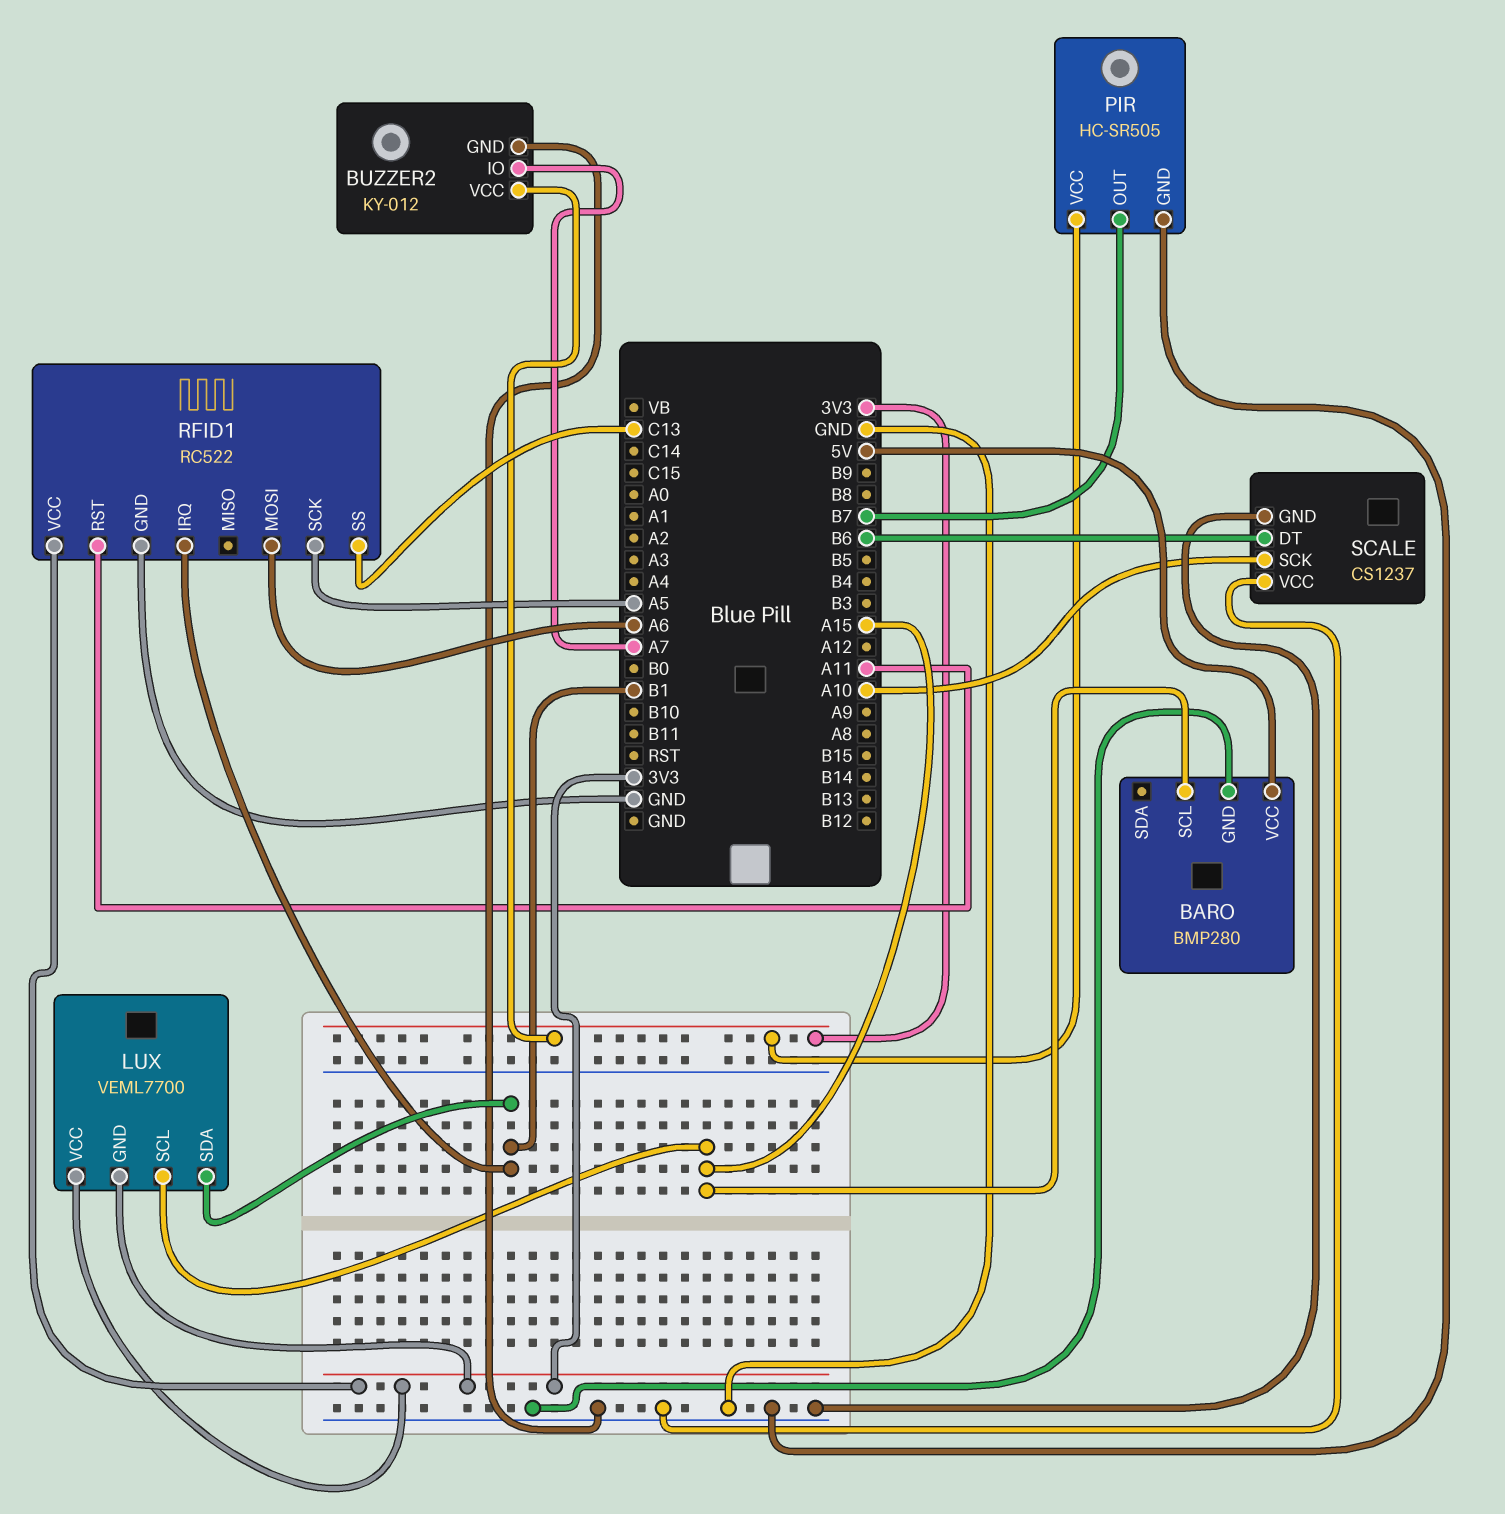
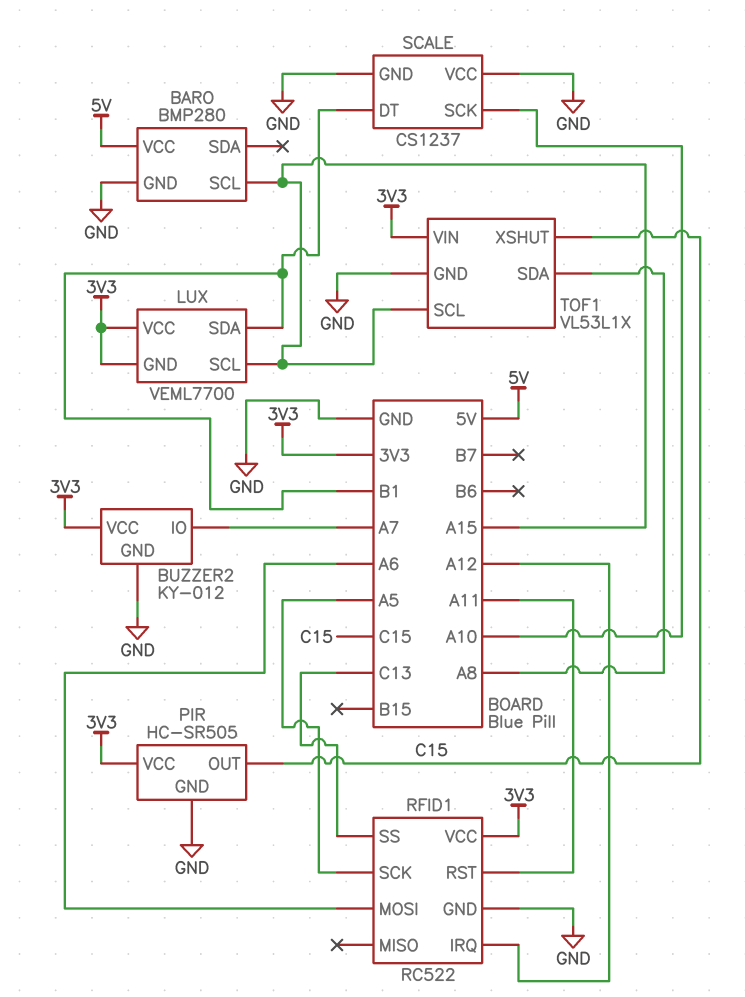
PIR pin OUT: B7 -> C15
RFID1 pin IRQ: B1 -> A12
SCALE pin DT: B6 -> B1
TOF1: none -> VL53L1X
TOF1 pin GND: none -> GND
TOF1 pin SCL: none -> A15
TOF1 pin SDA: none -> A8
TOF1 pin VIN: none -> 3V3
TOF1 pin XSHUT: none -> C15

